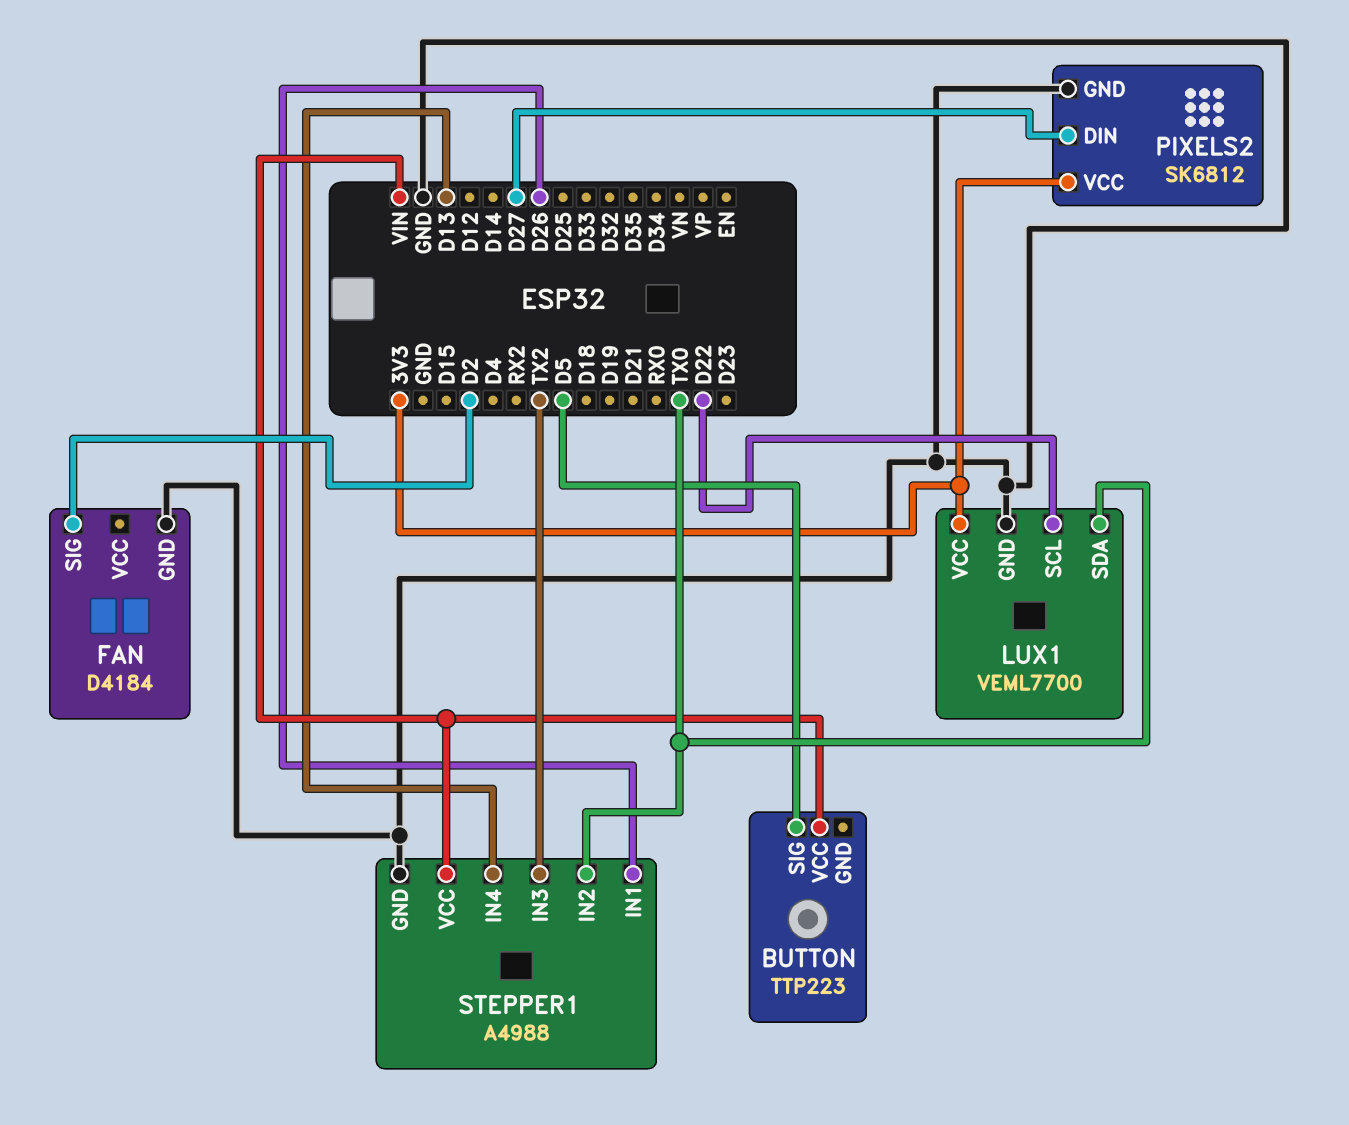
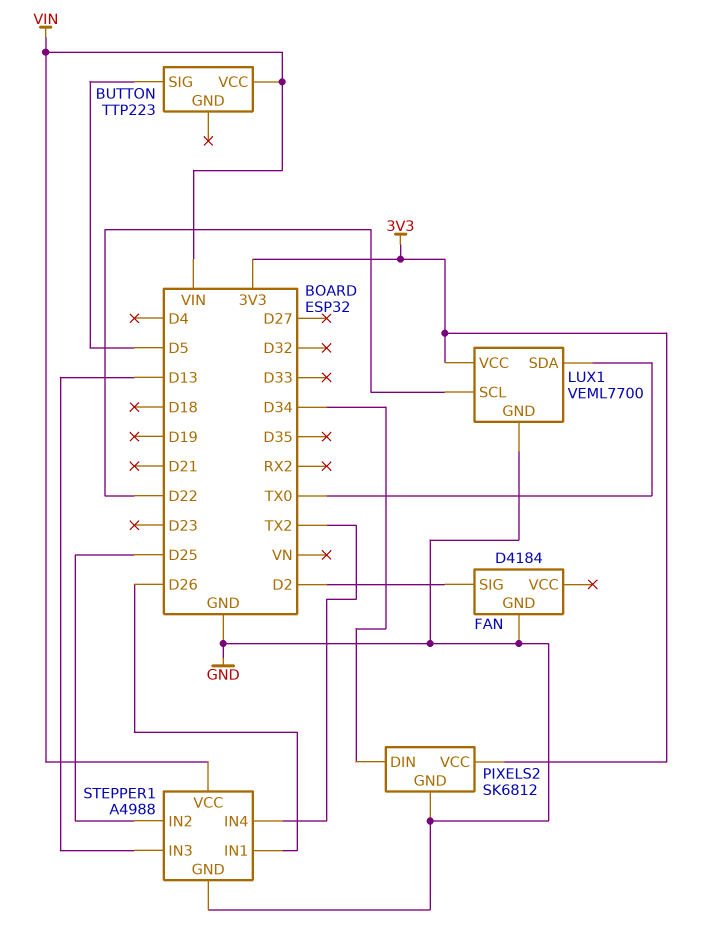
PIXELS2 pin DIN: D27 -> D34
STEPPER1 pin IN2: TX0 -> D25
STEPPER1 pin IN3: TX2 -> D13
STEPPER1 pin IN4: D13 -> TX2

